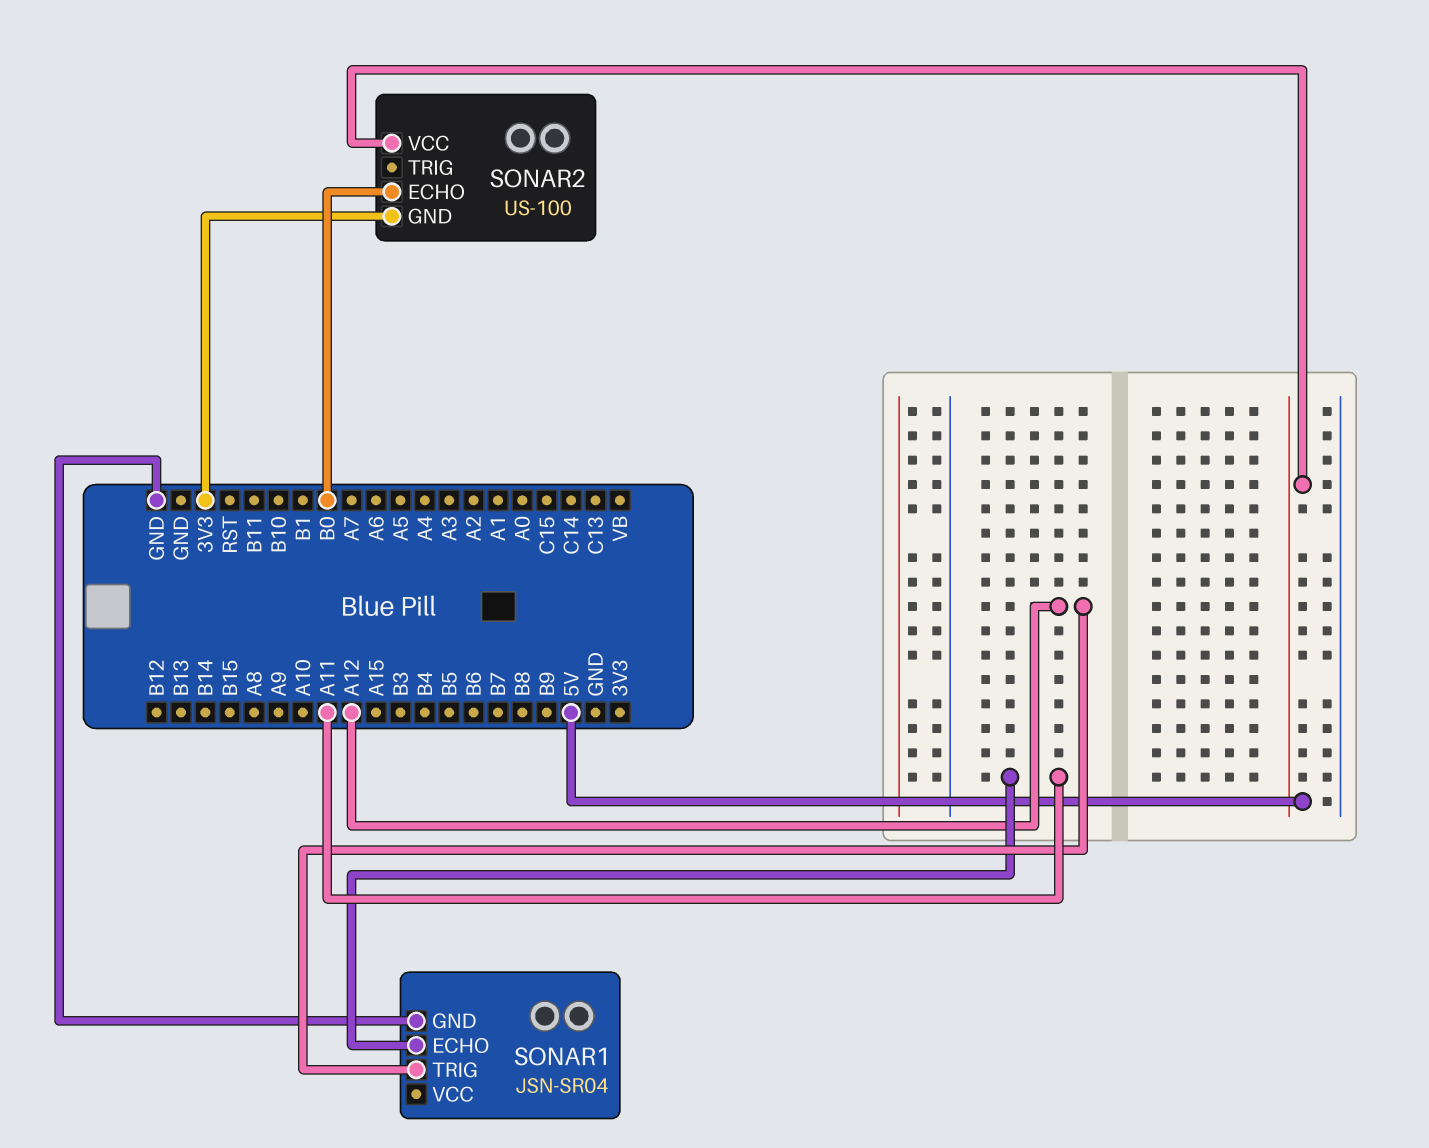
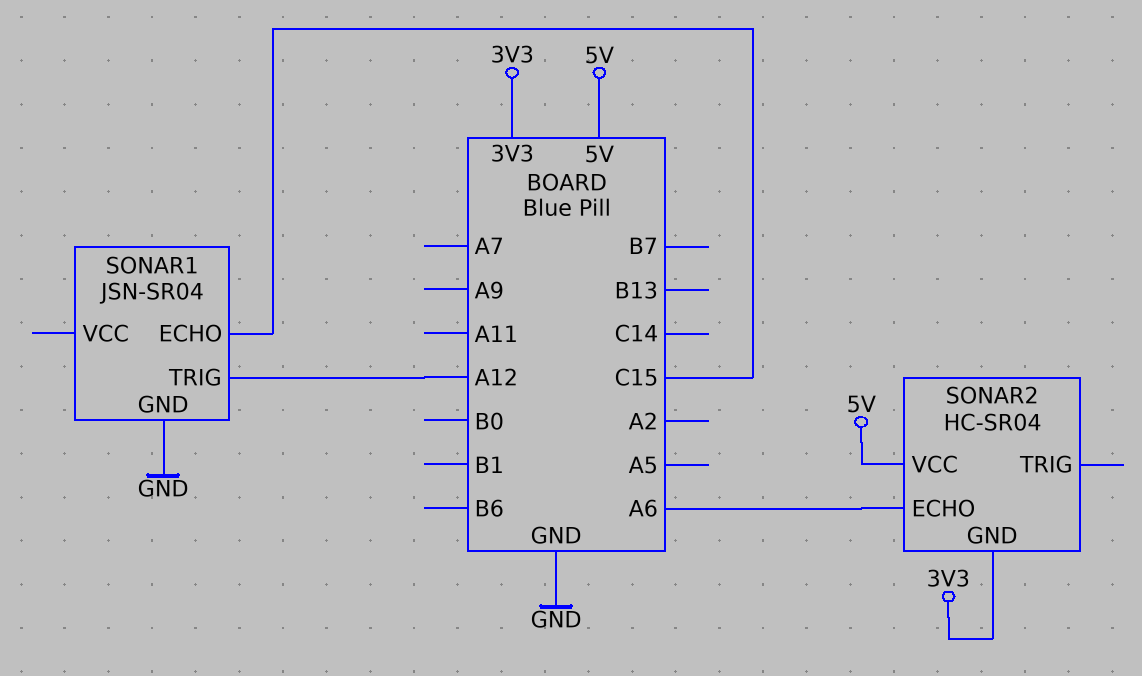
SONAR1 pin ECHO: A11 -> C15
SONAR2: US-100 -> HC-SR04
SONAR2 pin ECHO: B0 -> A6

